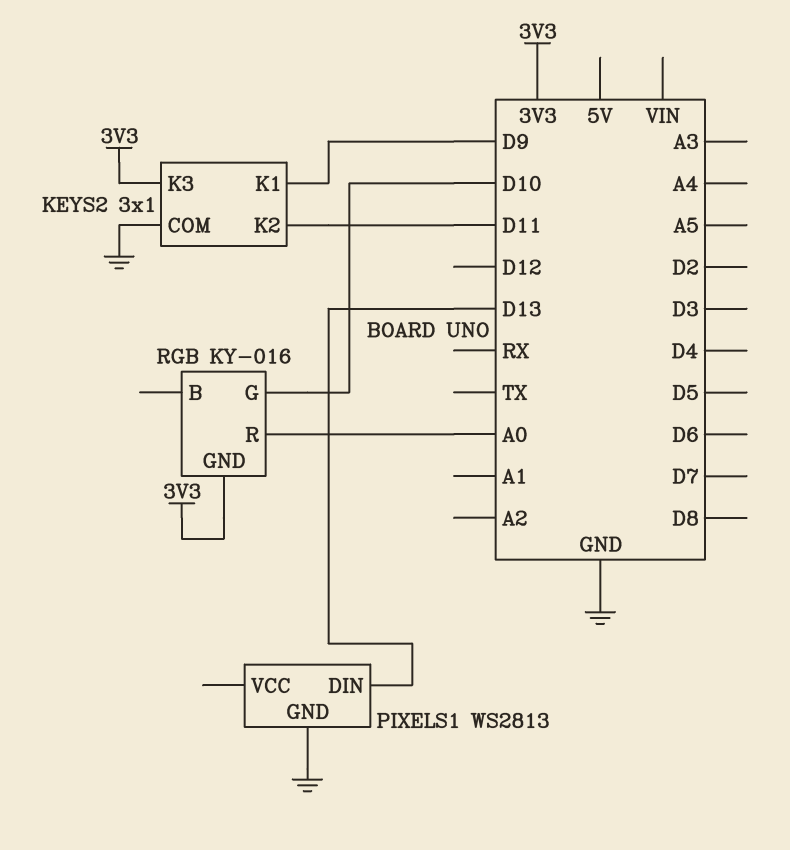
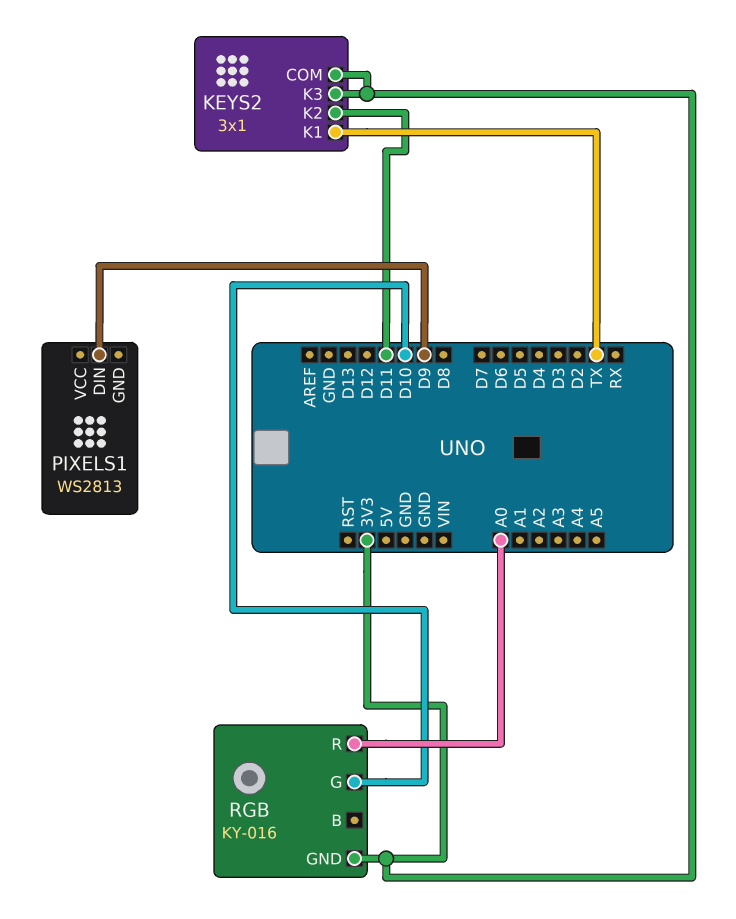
KEYS2 pin COM: GND -> 3V3
KEYS2 pin K1: D9 -> TX
PIXELS1 pin DIN: D13 -> D9
PIXELS1 pin GND: GND -> none

